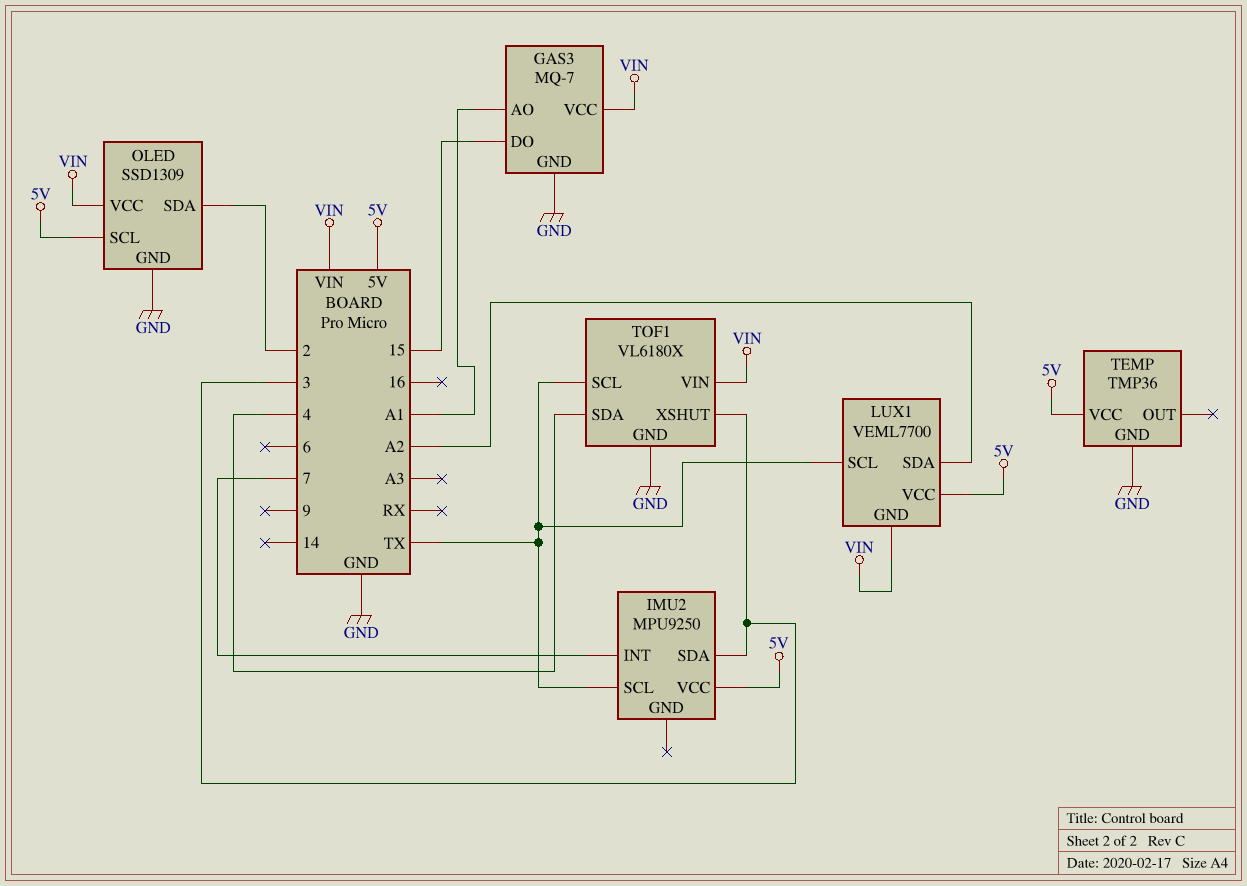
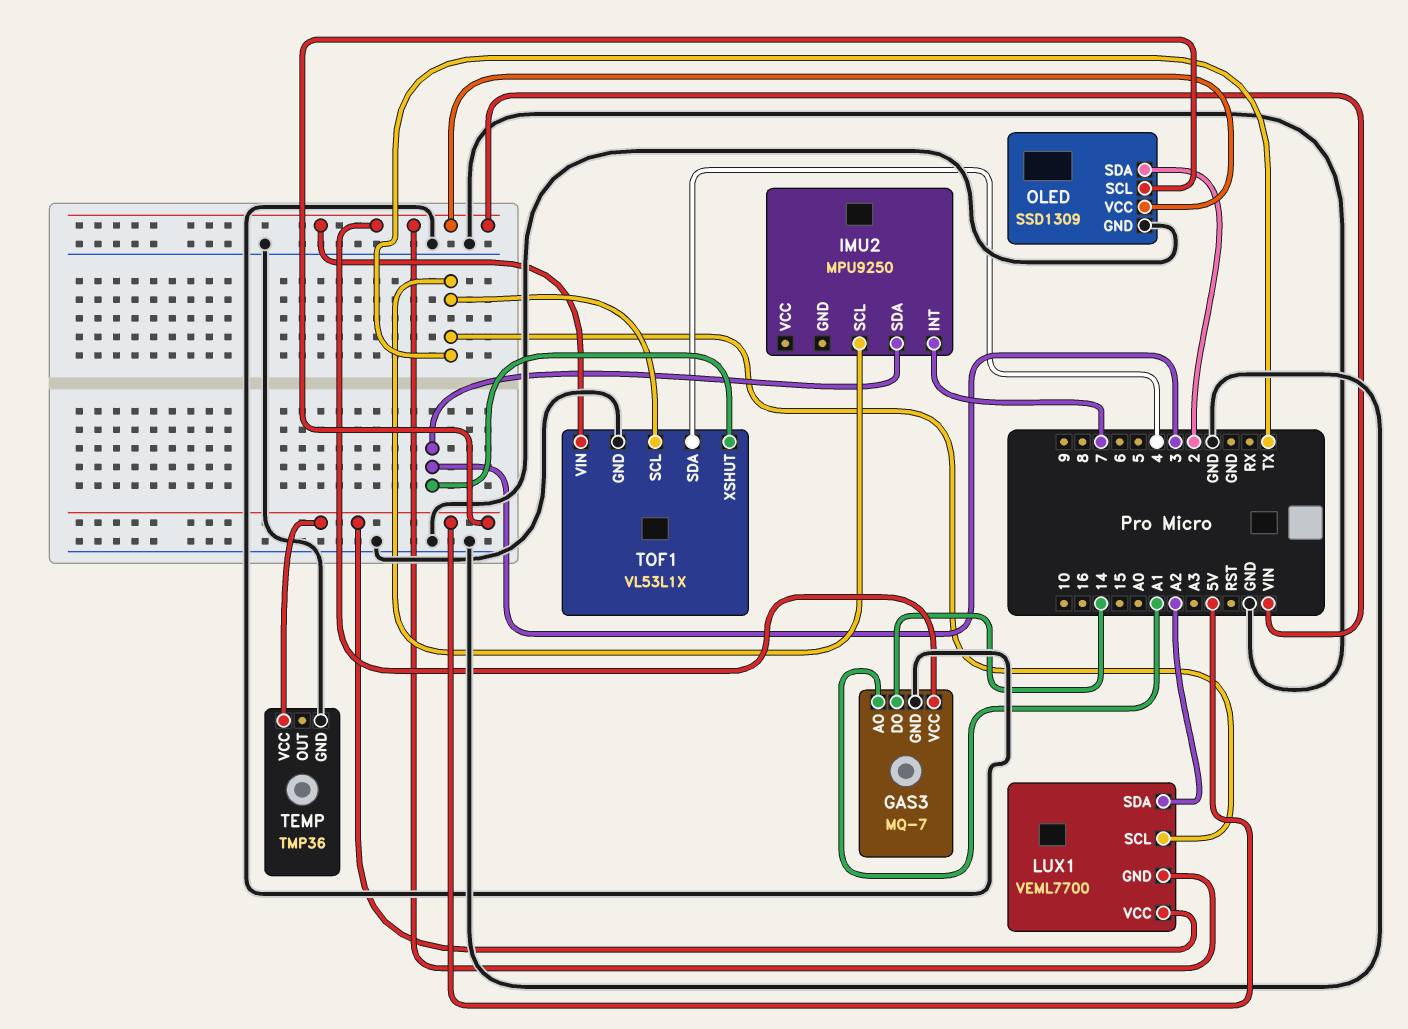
GAS3 pin DO: 15 -> 14
IMU2 pin VCC: 5V -> none
TOF1: VL6180X -> VL53L1X

